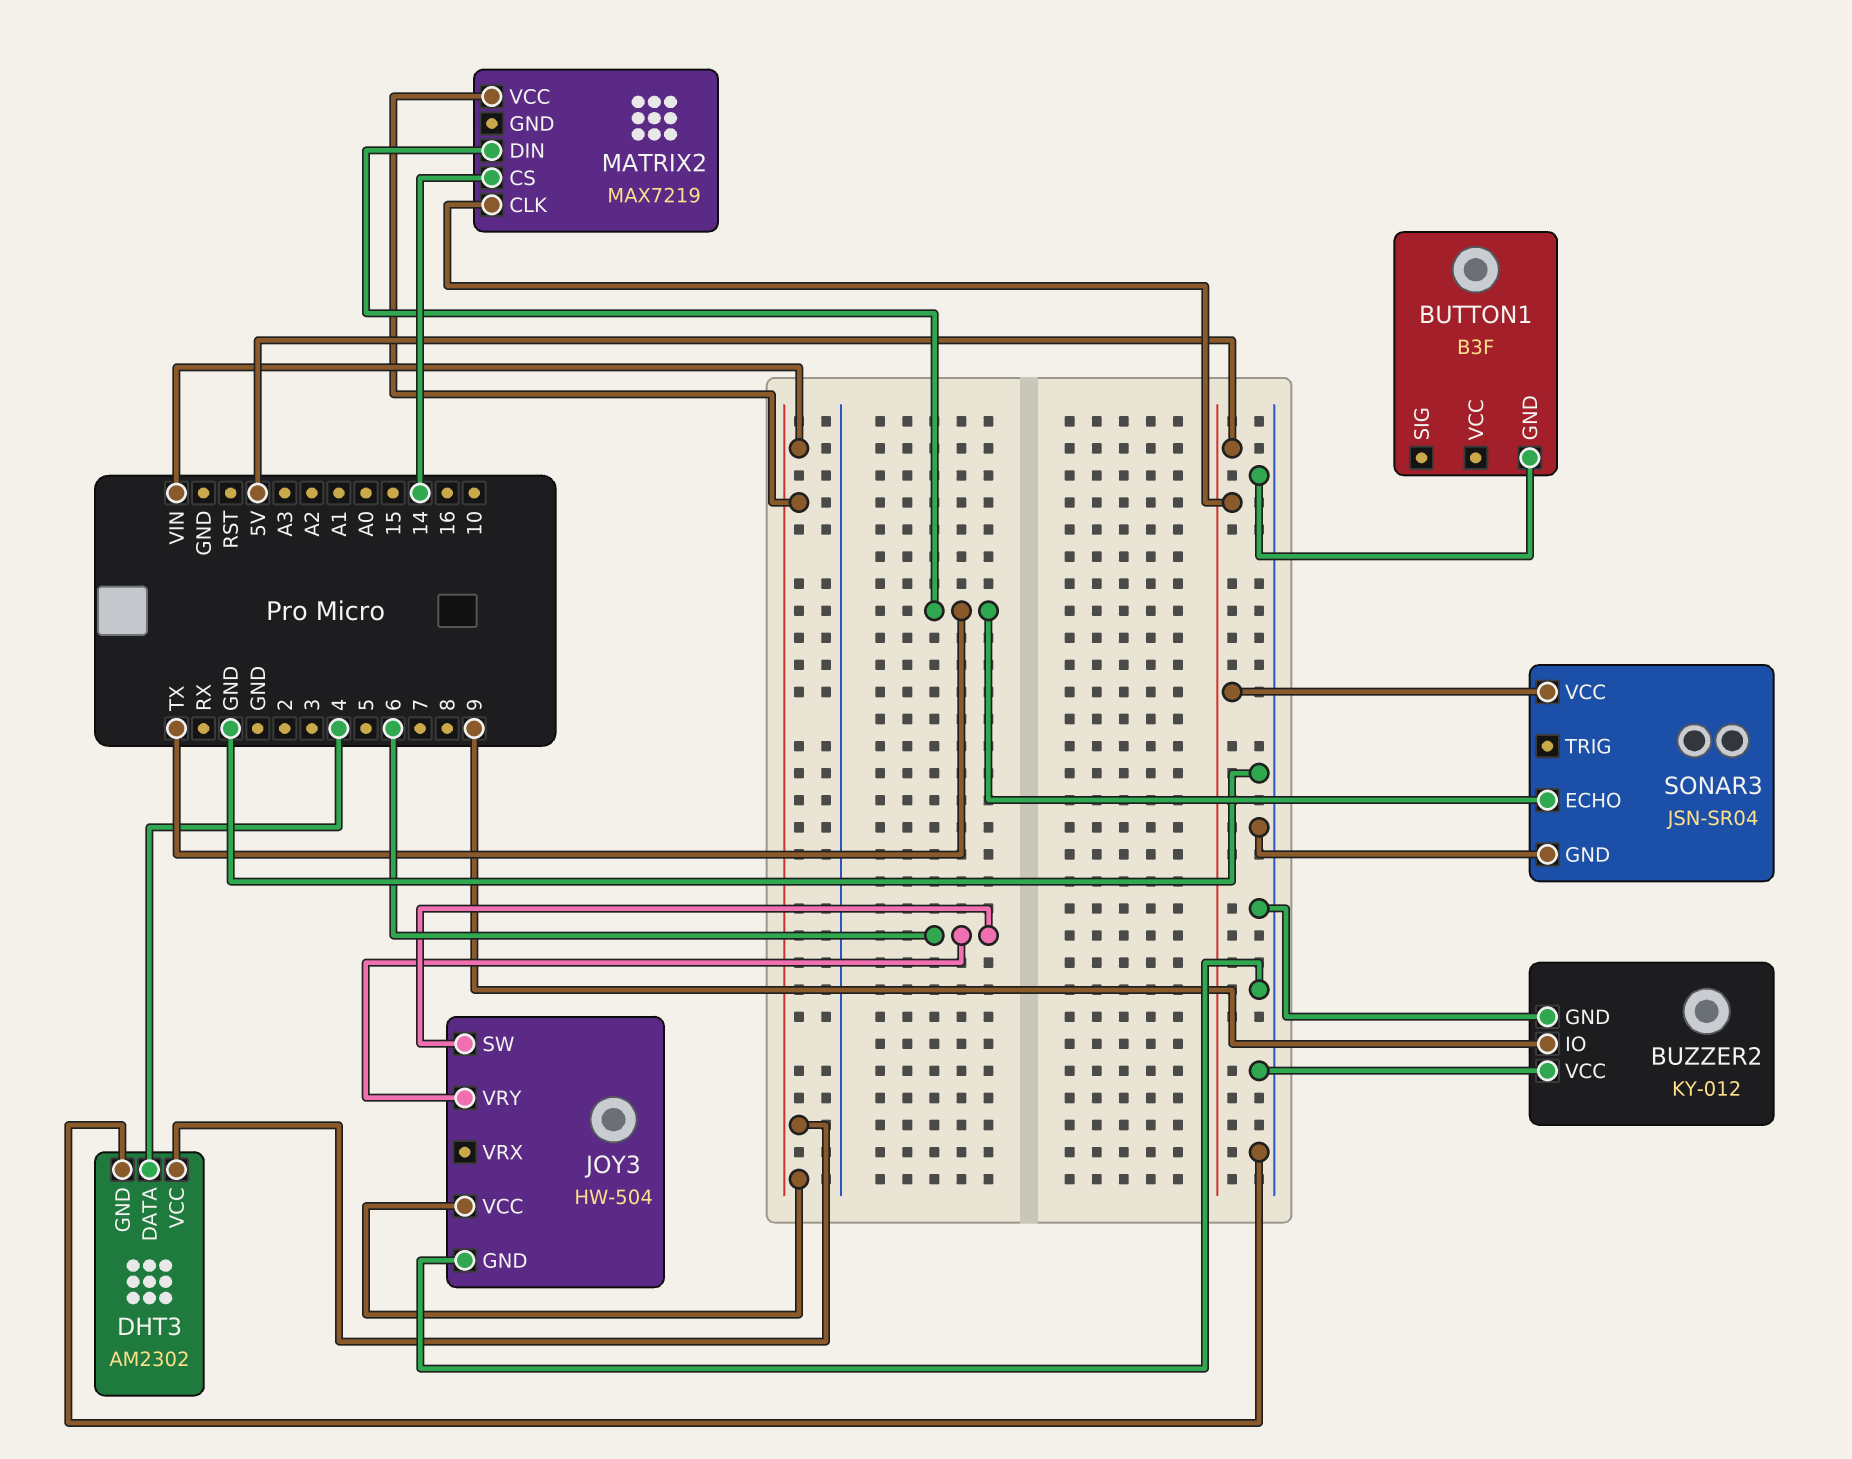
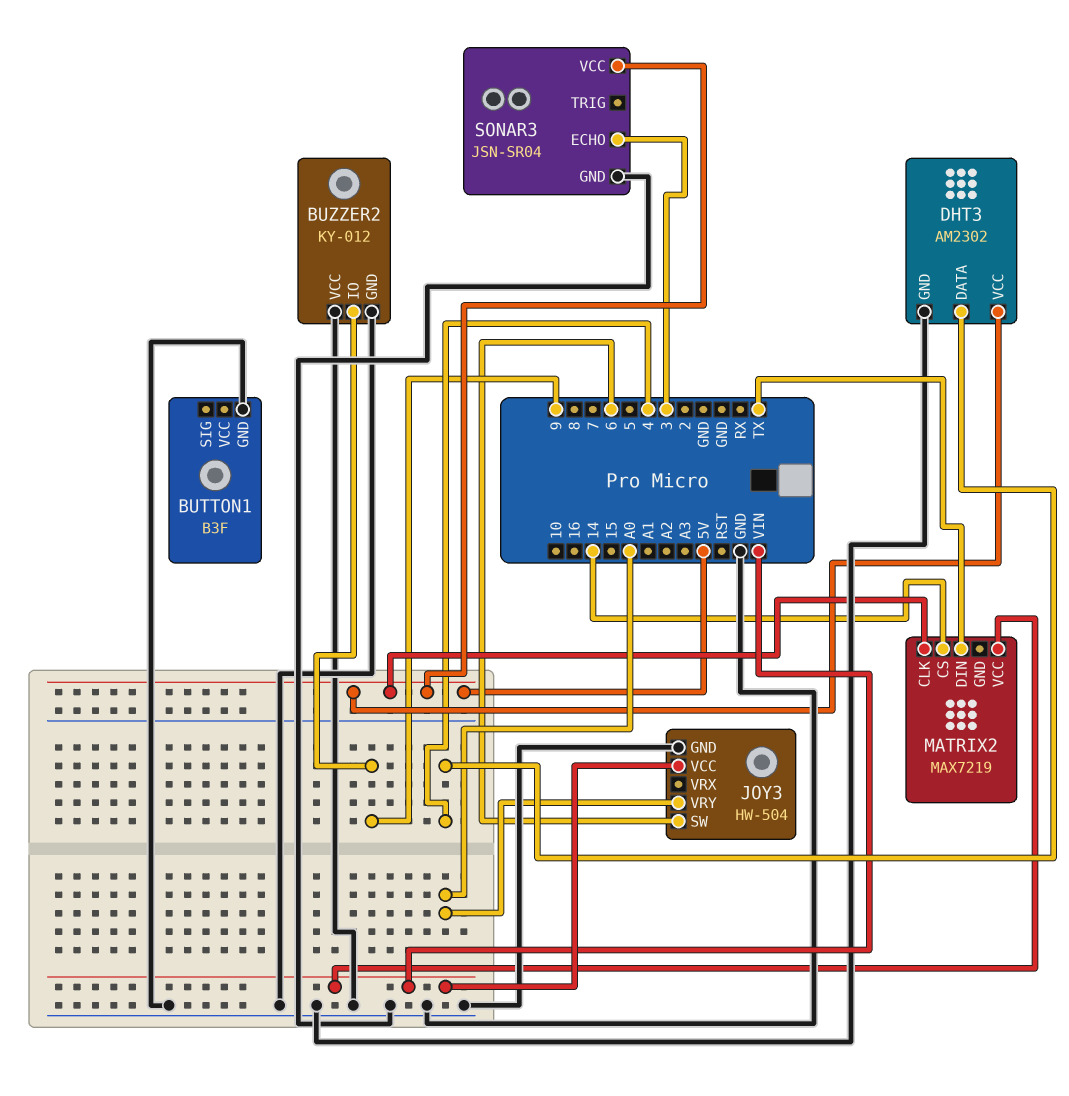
DHT3 pin VCC: VIN -> 5V
JOY3 pin VRY: 6 -> A0
SONAR3 pin ECHO: TX -> 3

